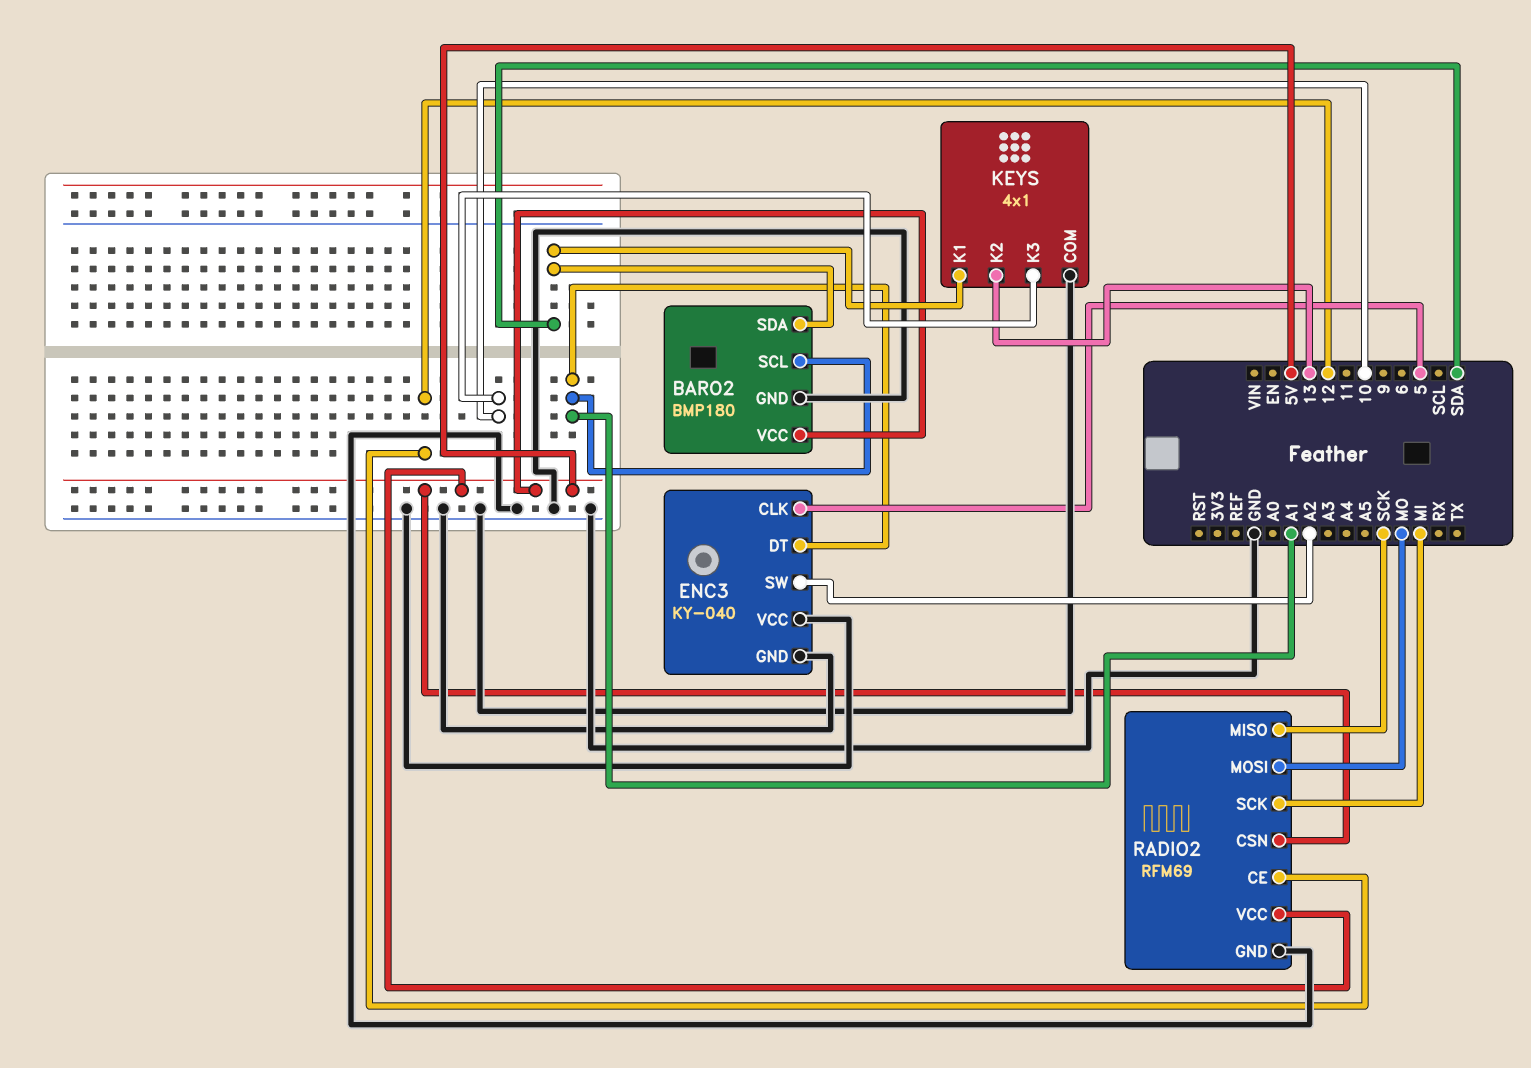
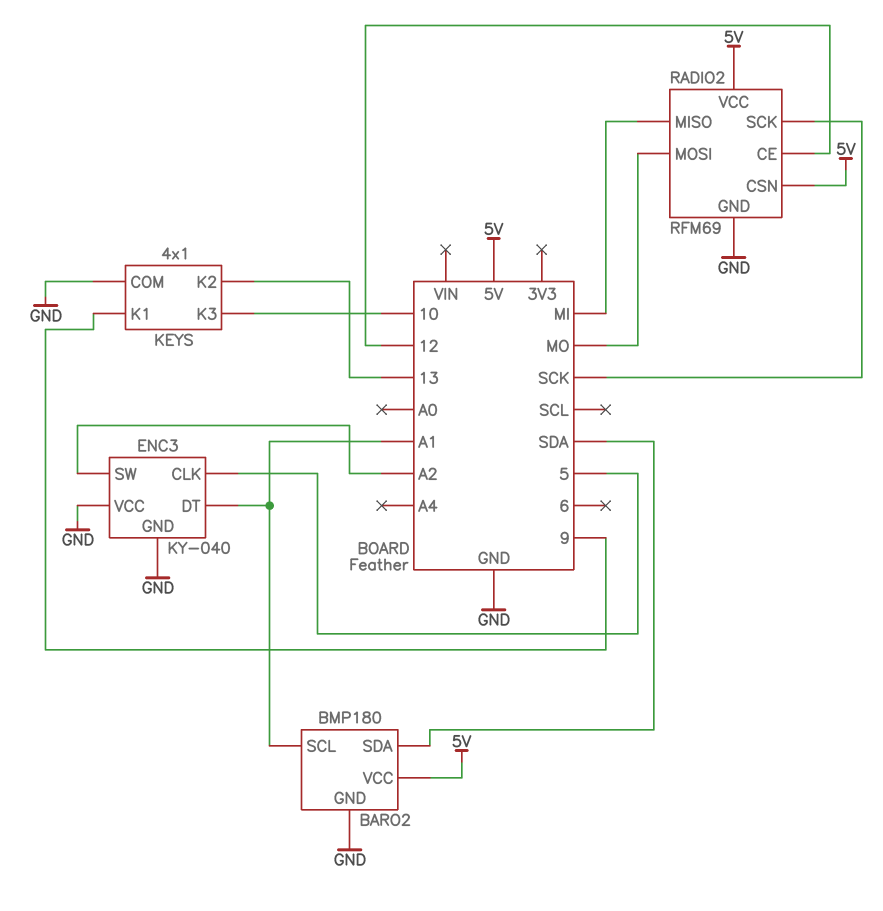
KEYS pin K1: SDA -> 9
RADIO2 pin MISO: SCK -> MI
RADIO2 pin SCK: MI -> SCK

